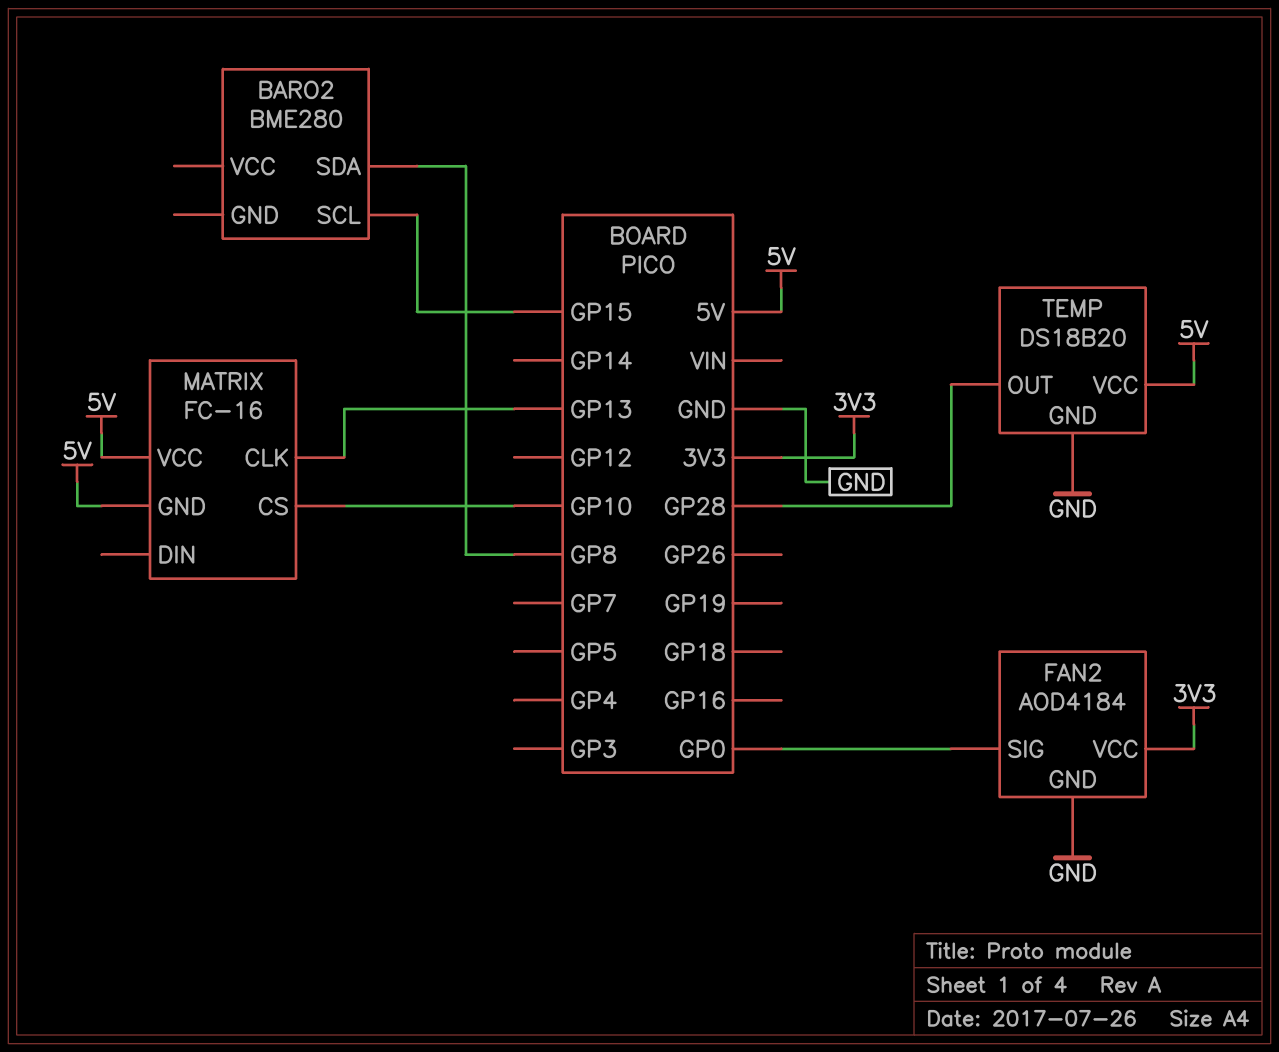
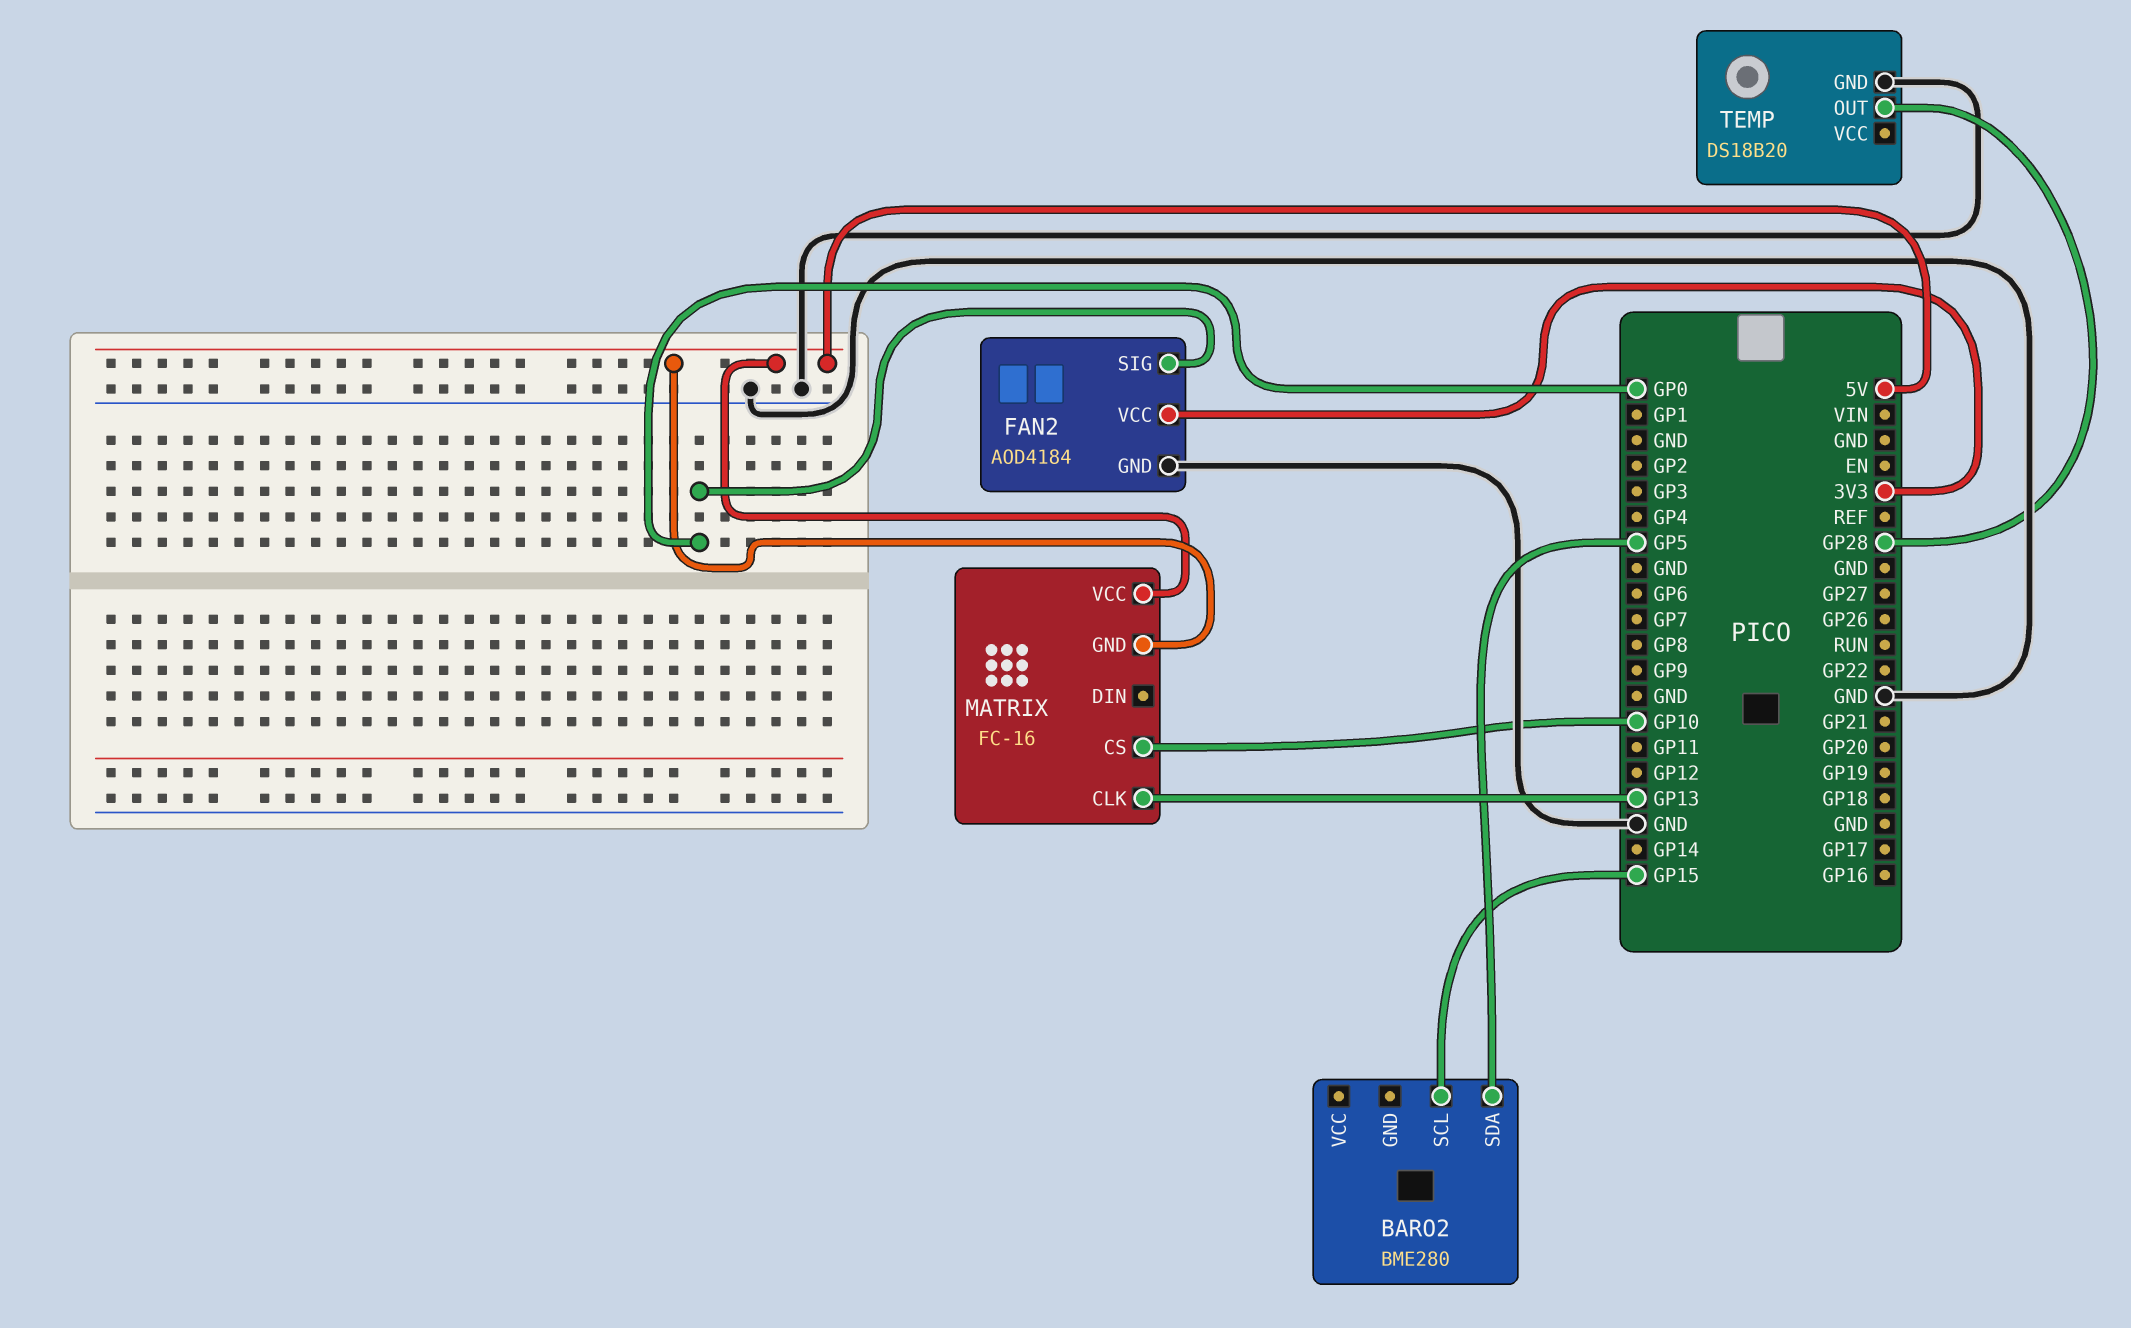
BARO2 pin SDA: GP8 -> GP5
TEMP pin VCC: 5V -> none

